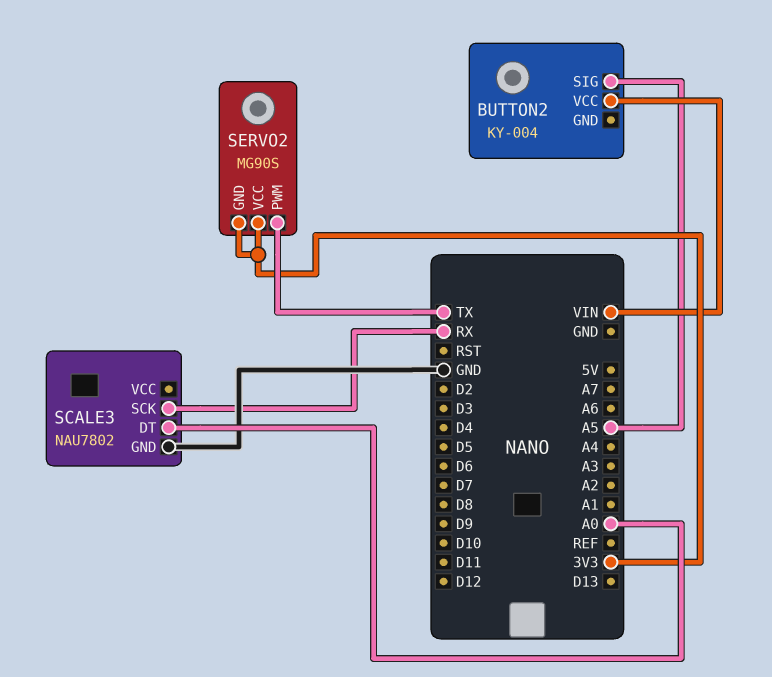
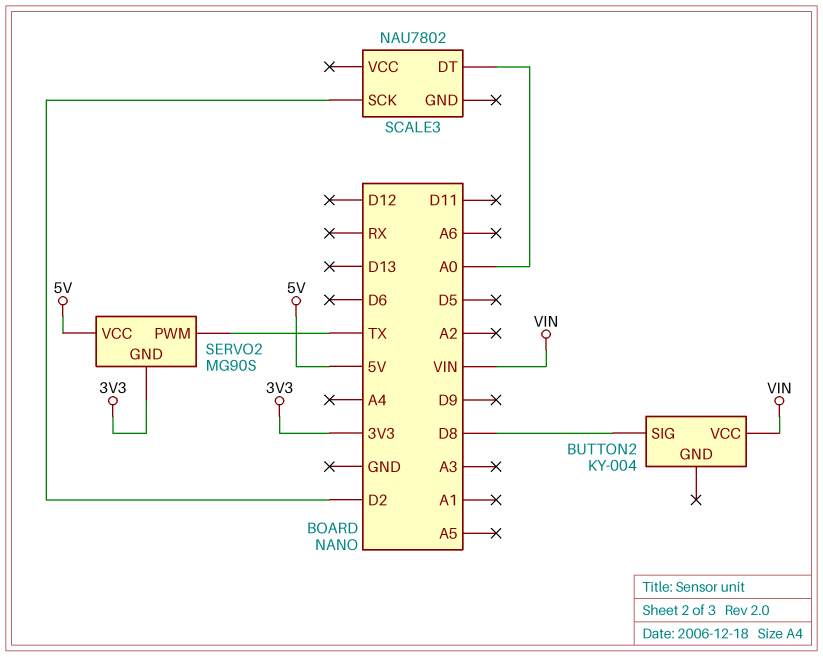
BUTTON2 pin SIG: A5 -> D8
SCALE3 pin GND: GND -> none
SCALE3 pin SCK: RX -> D2
SERVO2 pin VCC: 3V3 -> 5V

